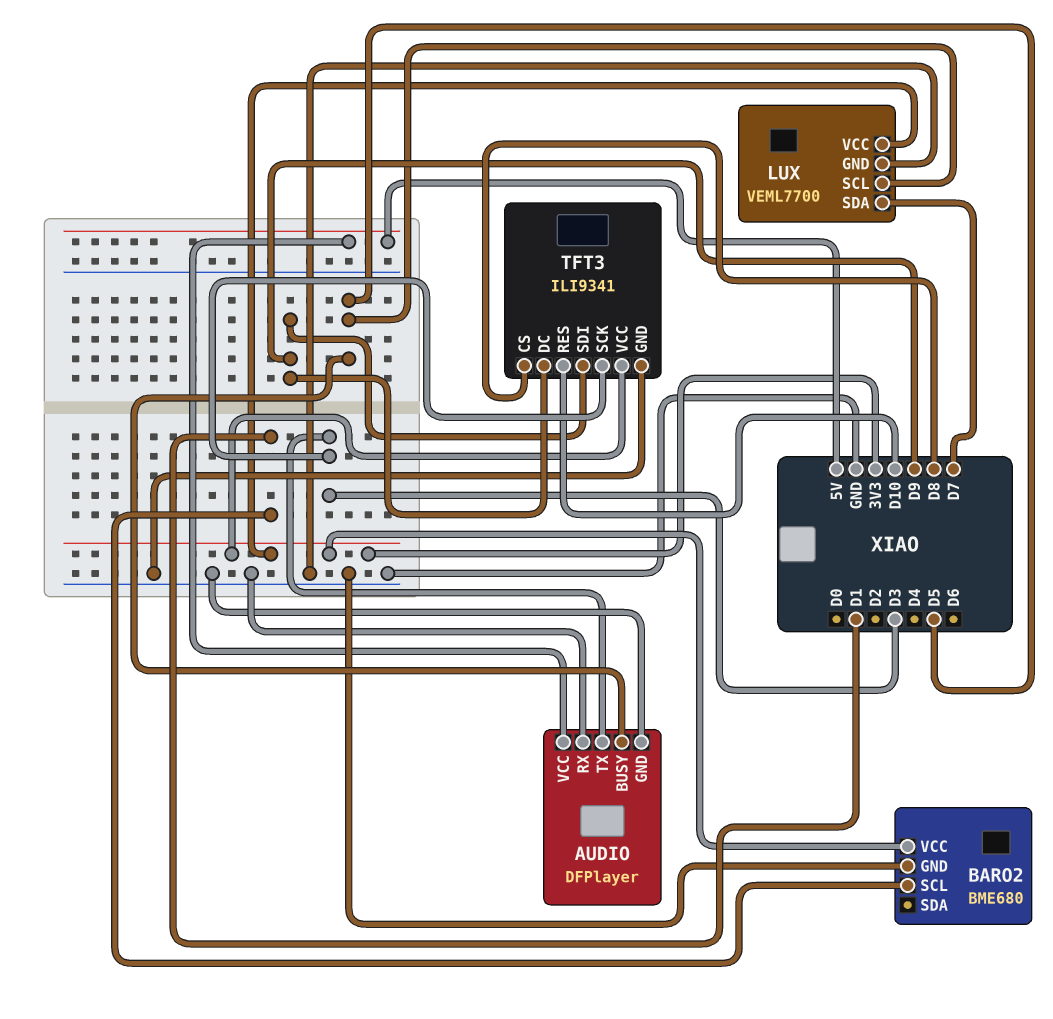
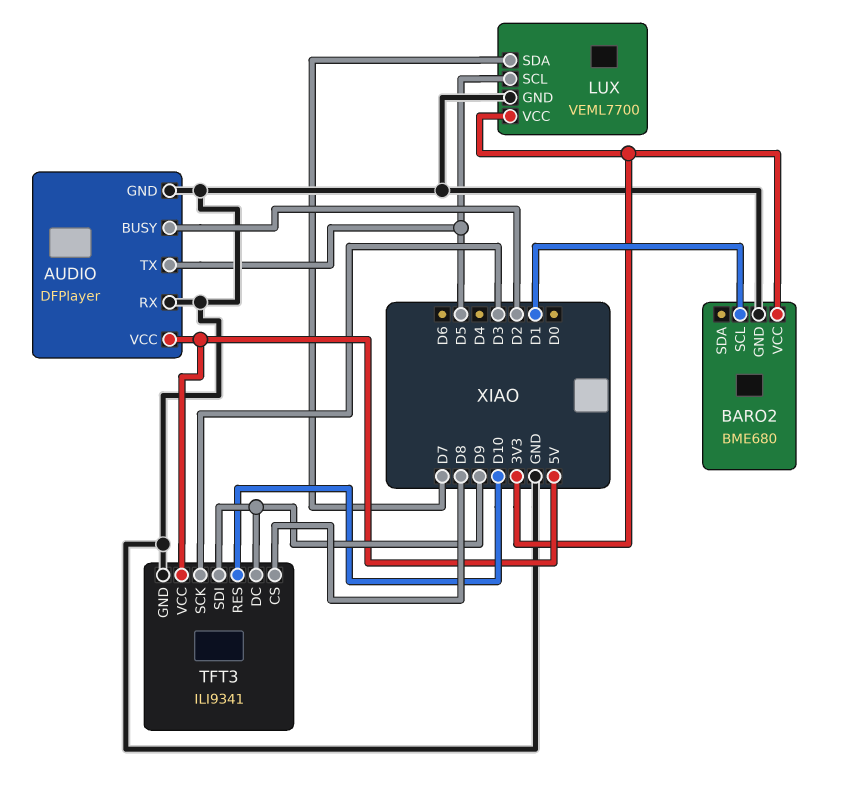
AUDIO pin BUSY: D5 -> D2
AUDIO pin TX: D3 -> D5
TFT3 pin VCC: 3V3 -> 5V

